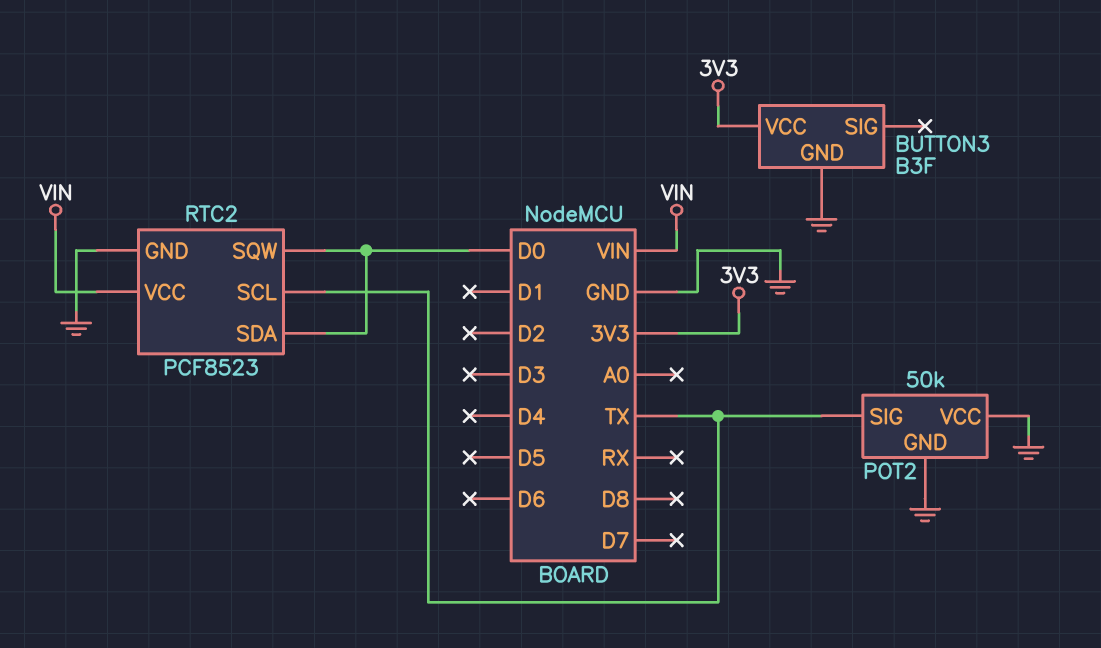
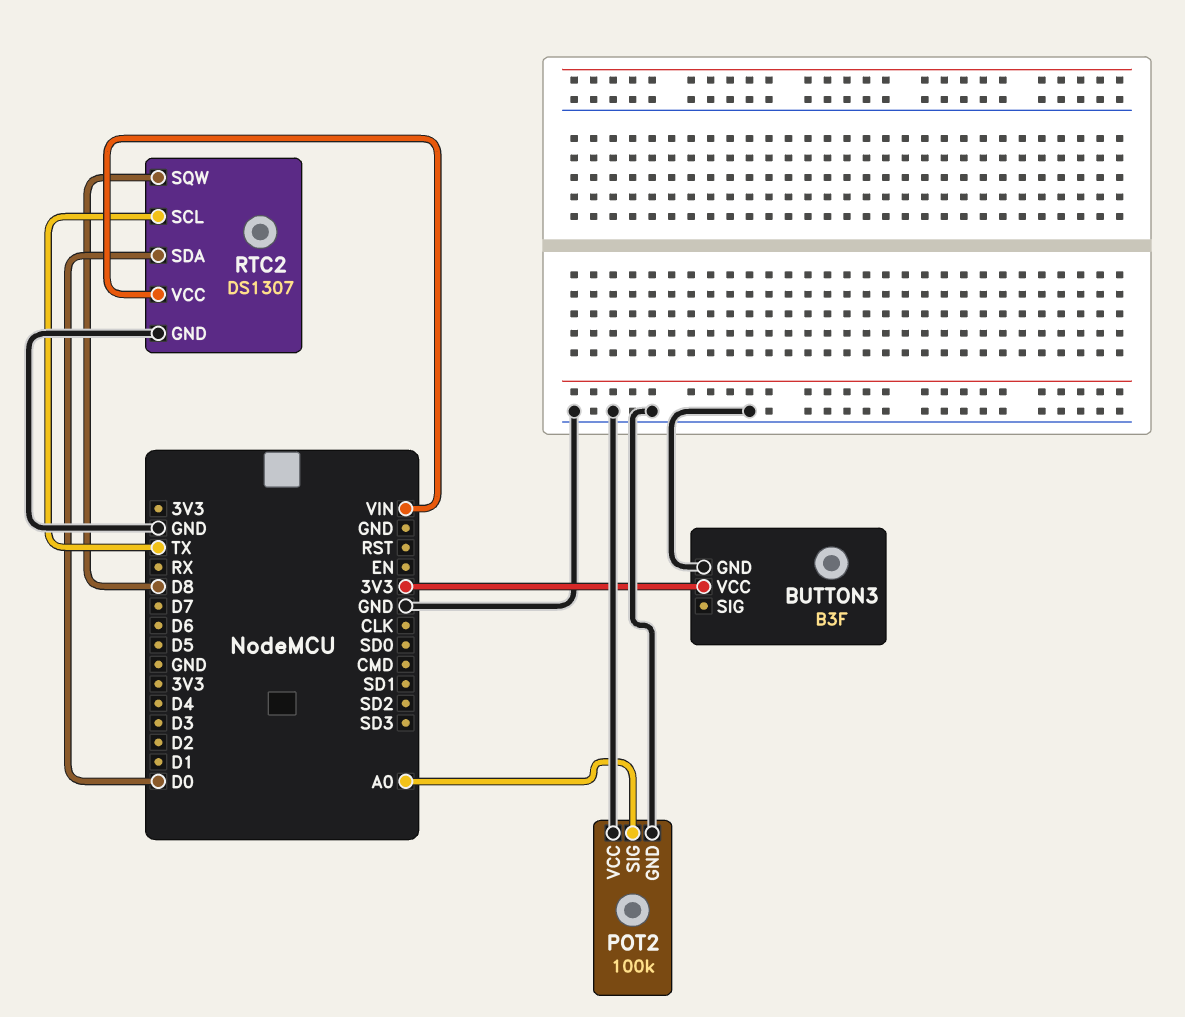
POT2: 50k -> 100k
POT2 pin SIG: TX -> A0
RTC2: PCF8523 -> DS1307
RTC2 pin SQW: D0 -> D8

